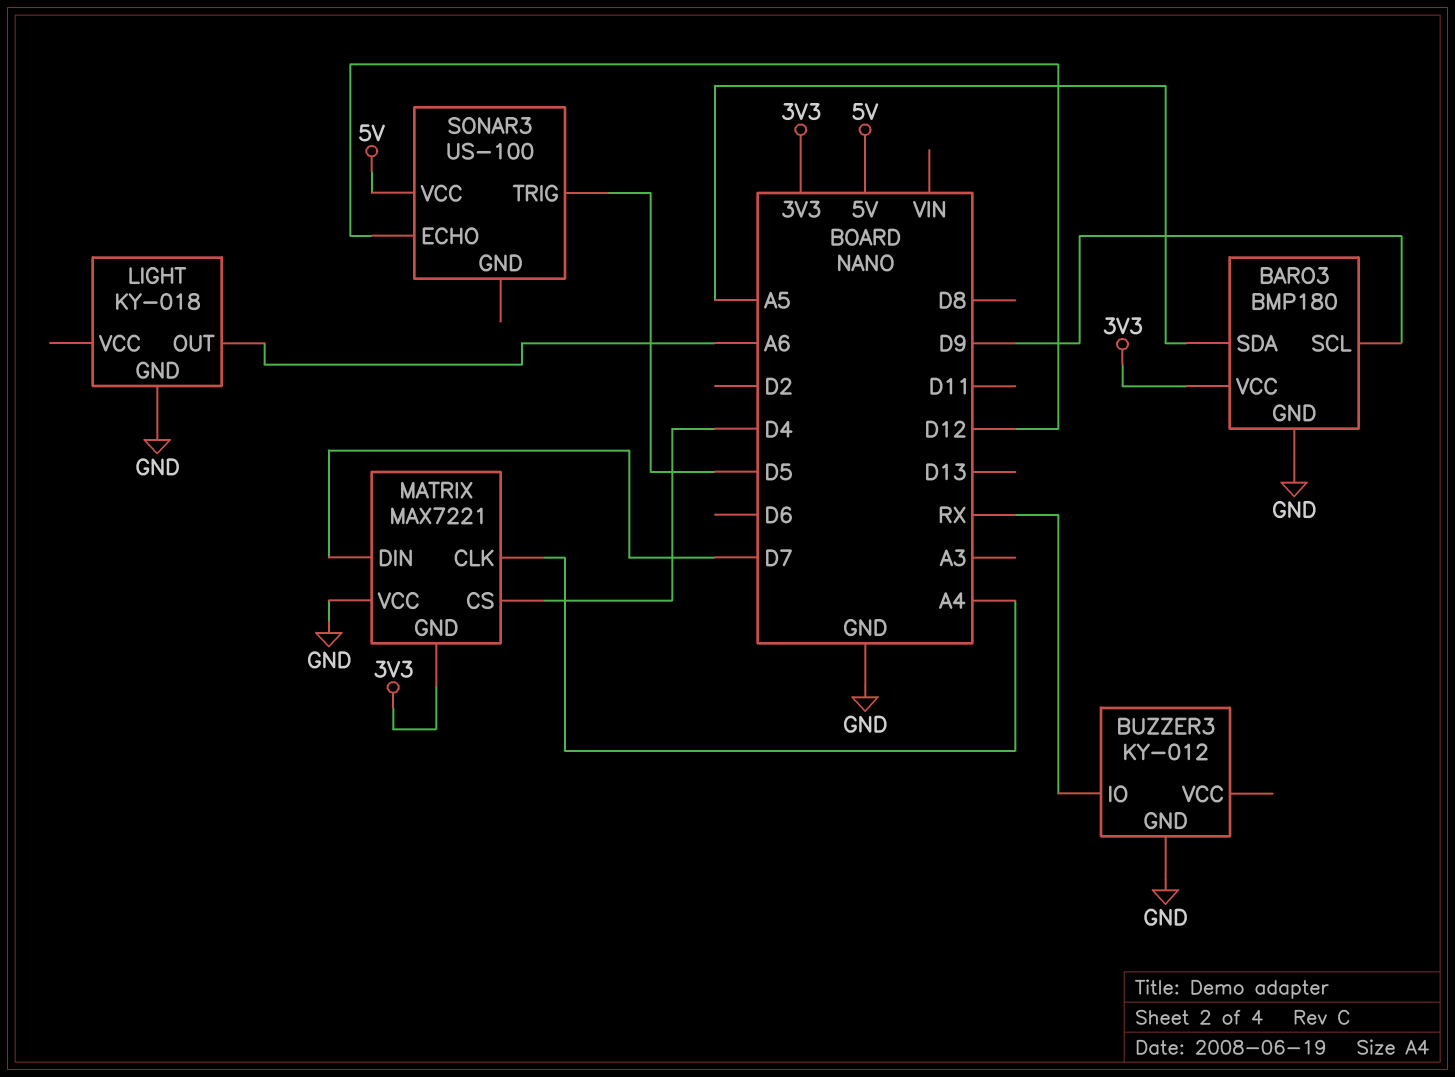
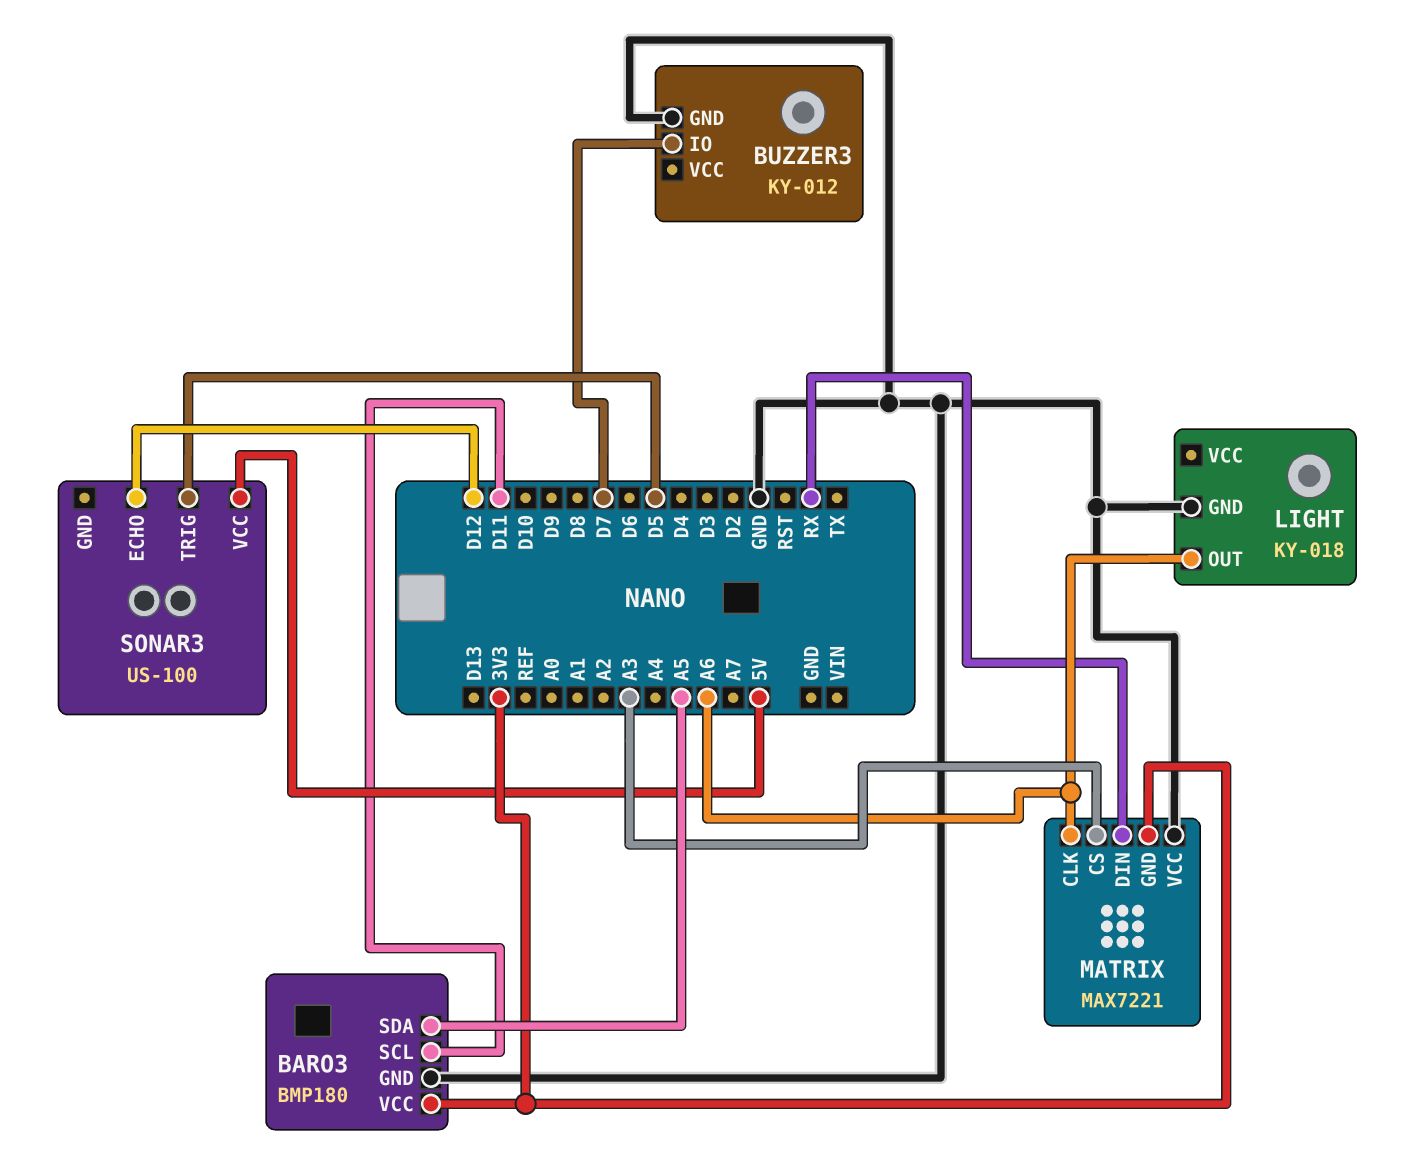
BARO3 pin SCL: D9 -> D11
BUZZER3 pin IO: RX -> D7
MATRIX pin CLK: A4 -> A6
MATRIX pin CS: D4 -> A3
MATRIX pin DIN: D7 -> RX

